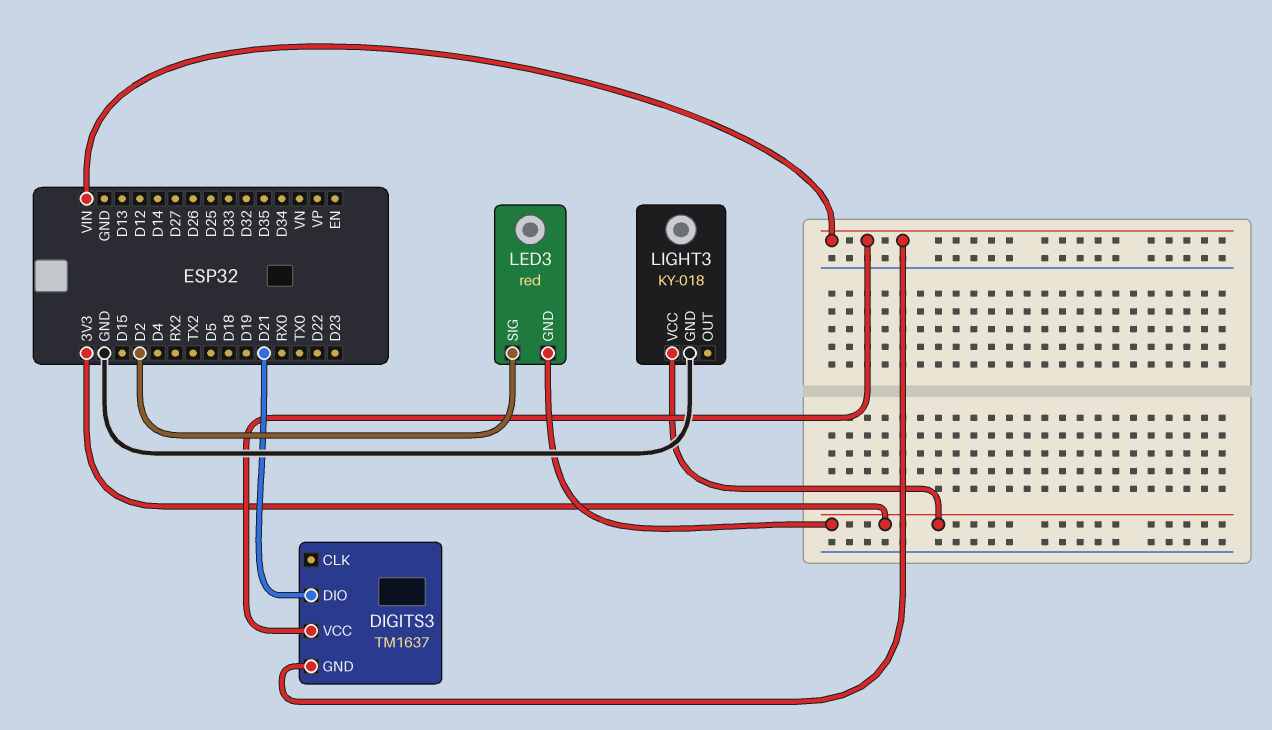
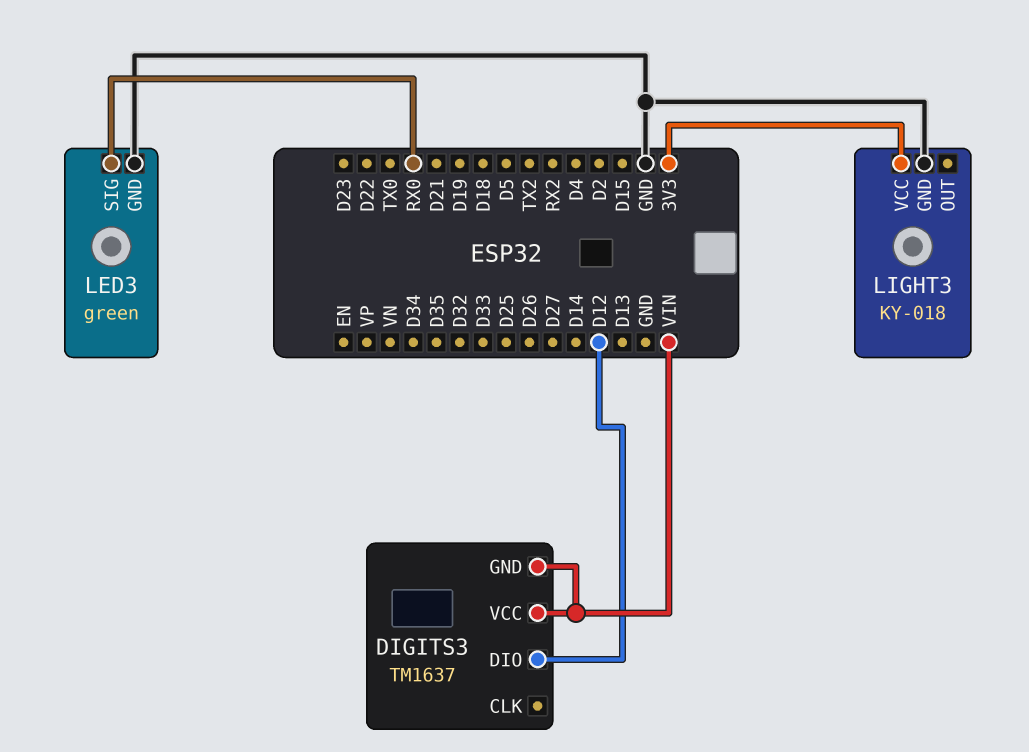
DIGITS3 pin DIO: D21 -> D12
LED3: red -> green
LED3 pin GND: 3V3 -> GND
LED3 pin SIG: D2 -> RX0

